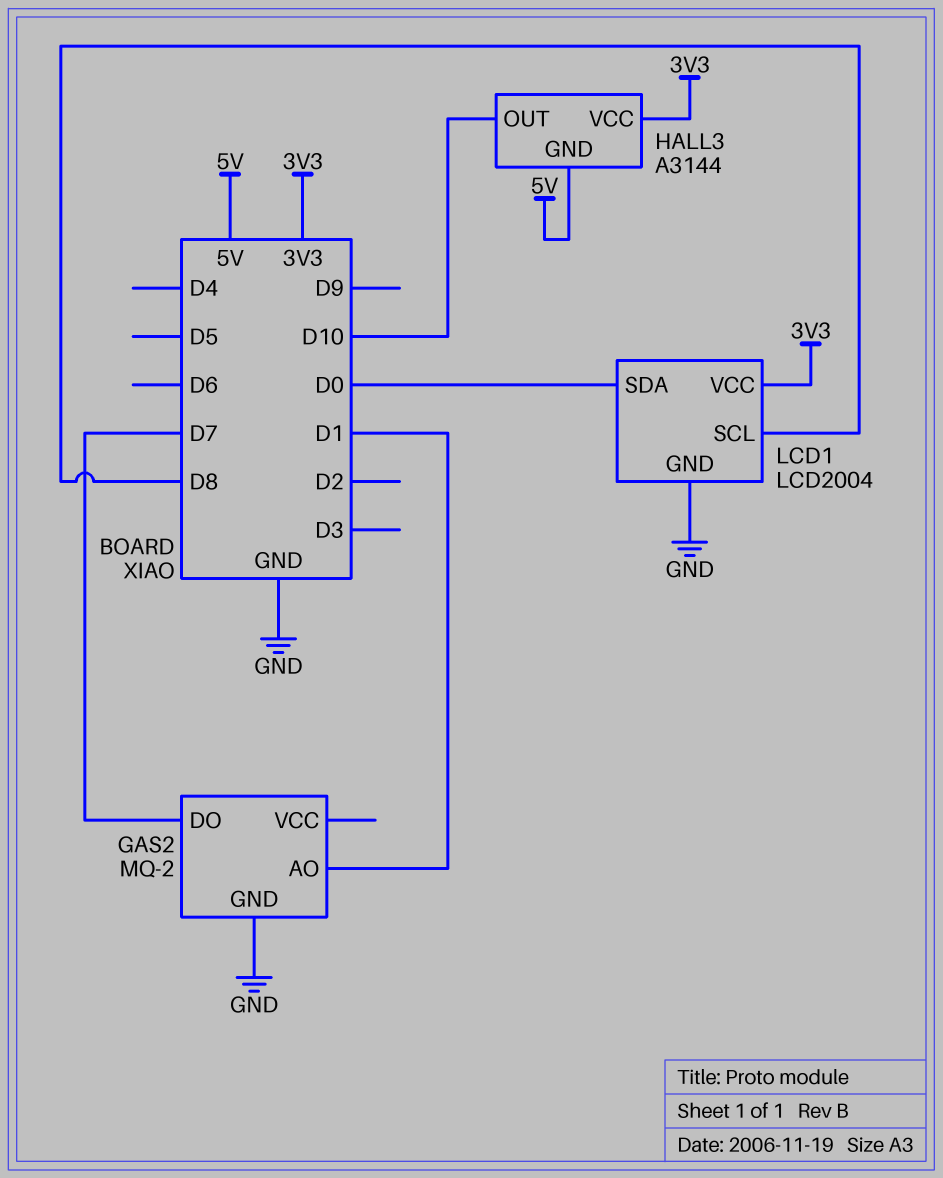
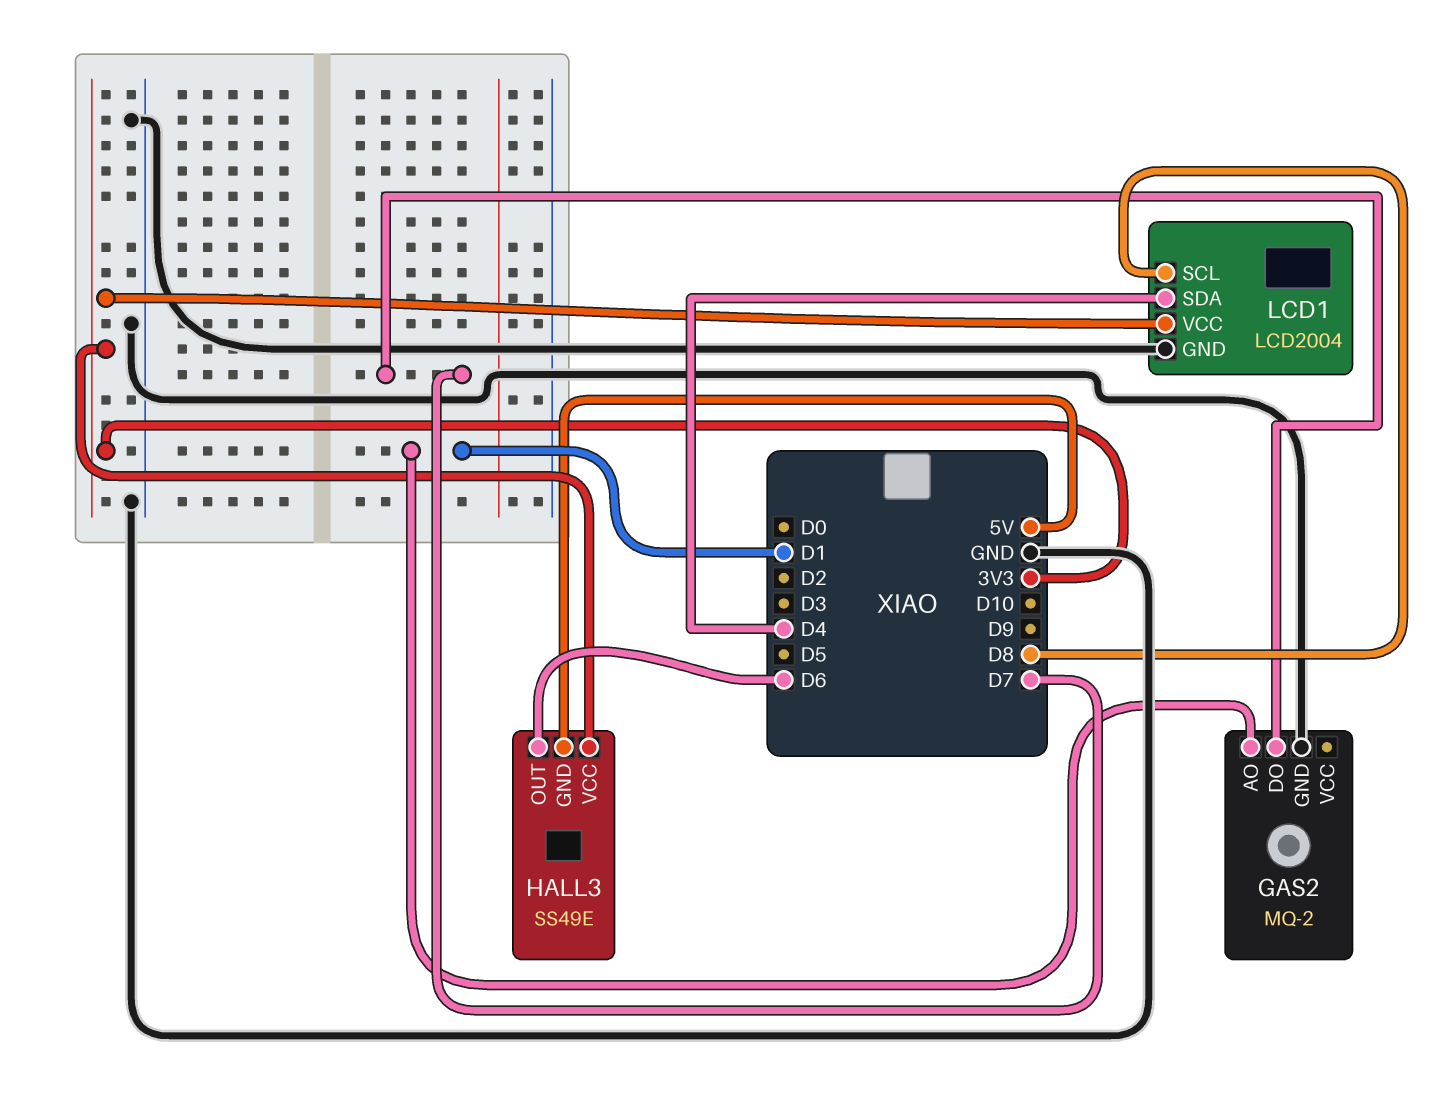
HALL3: A3144 -> SS49E
HALL3 pin OUT: D10 -> D6
LCD1 pin SDA: D0 -> D4

